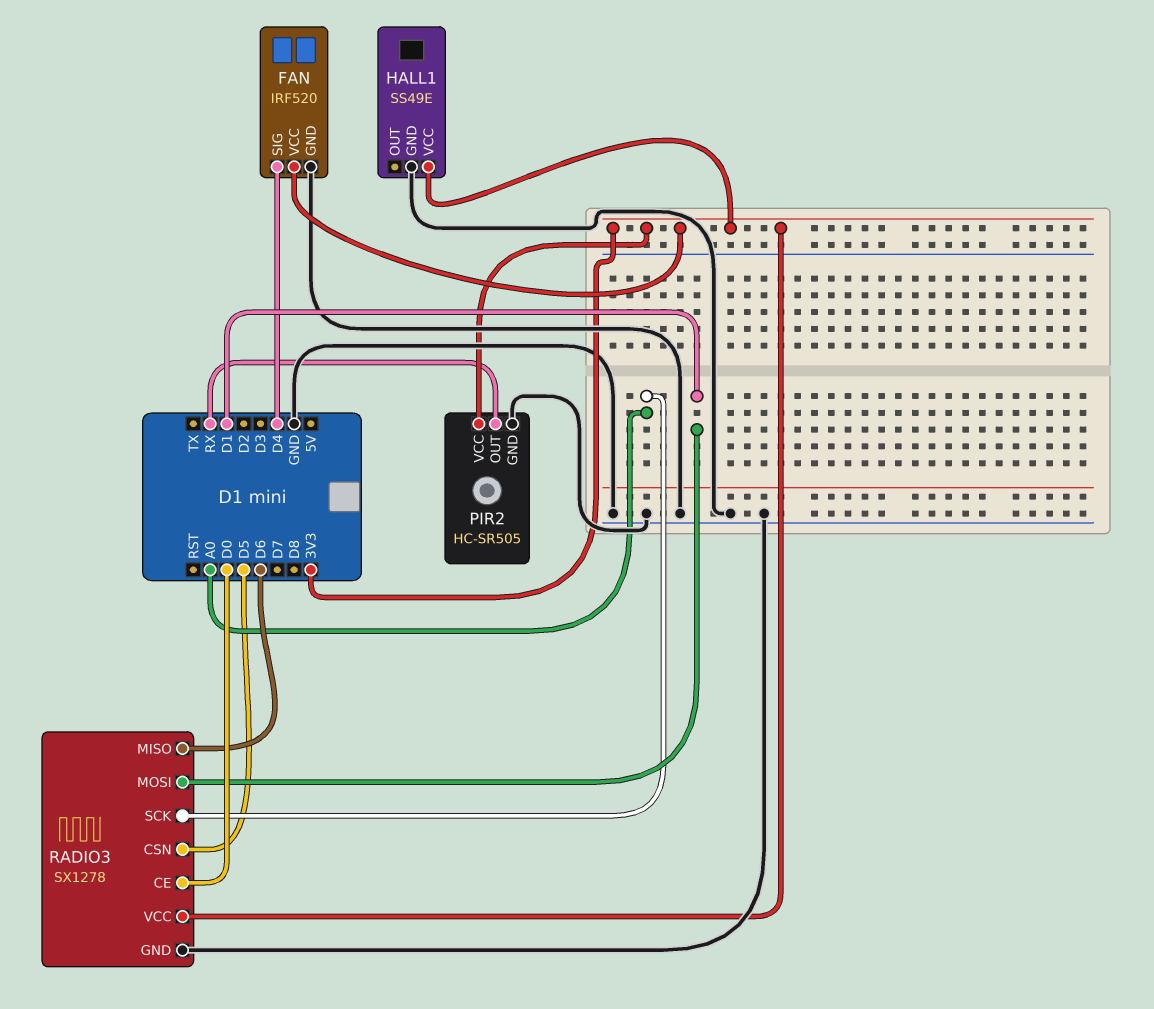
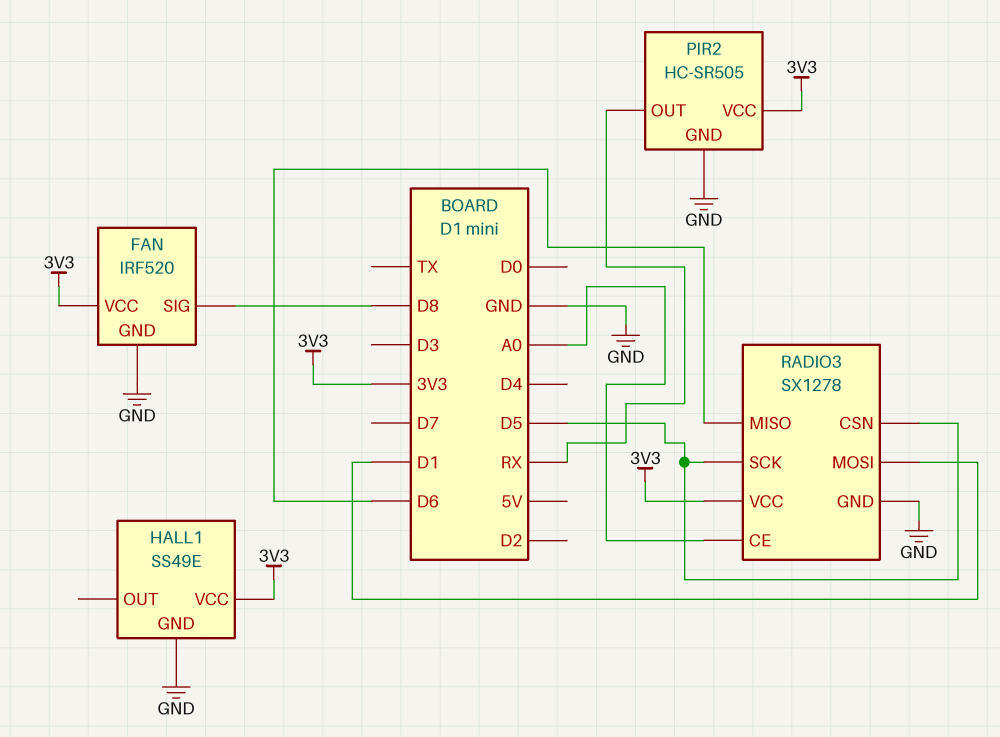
FAN pin SIG: D4 -> D8
RADIO3 pin CE: D0 -> A0
RADIO3 pin SCK: A0 -> D5

